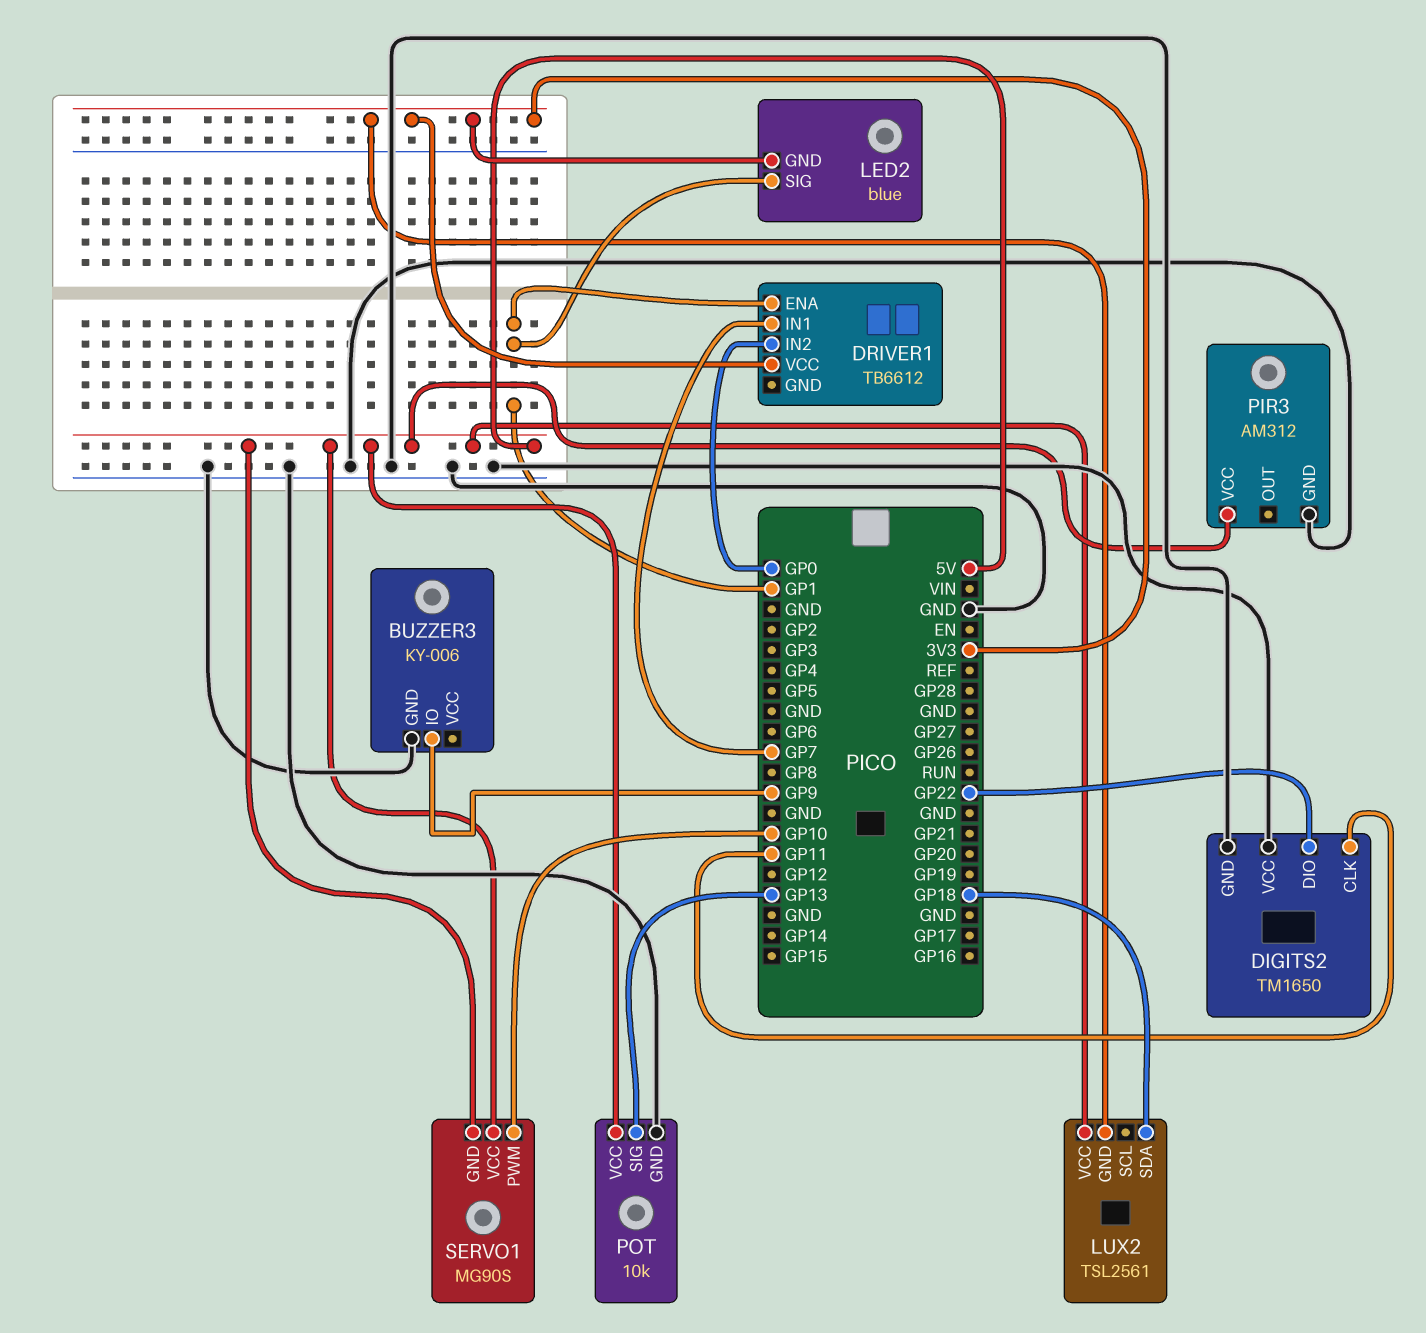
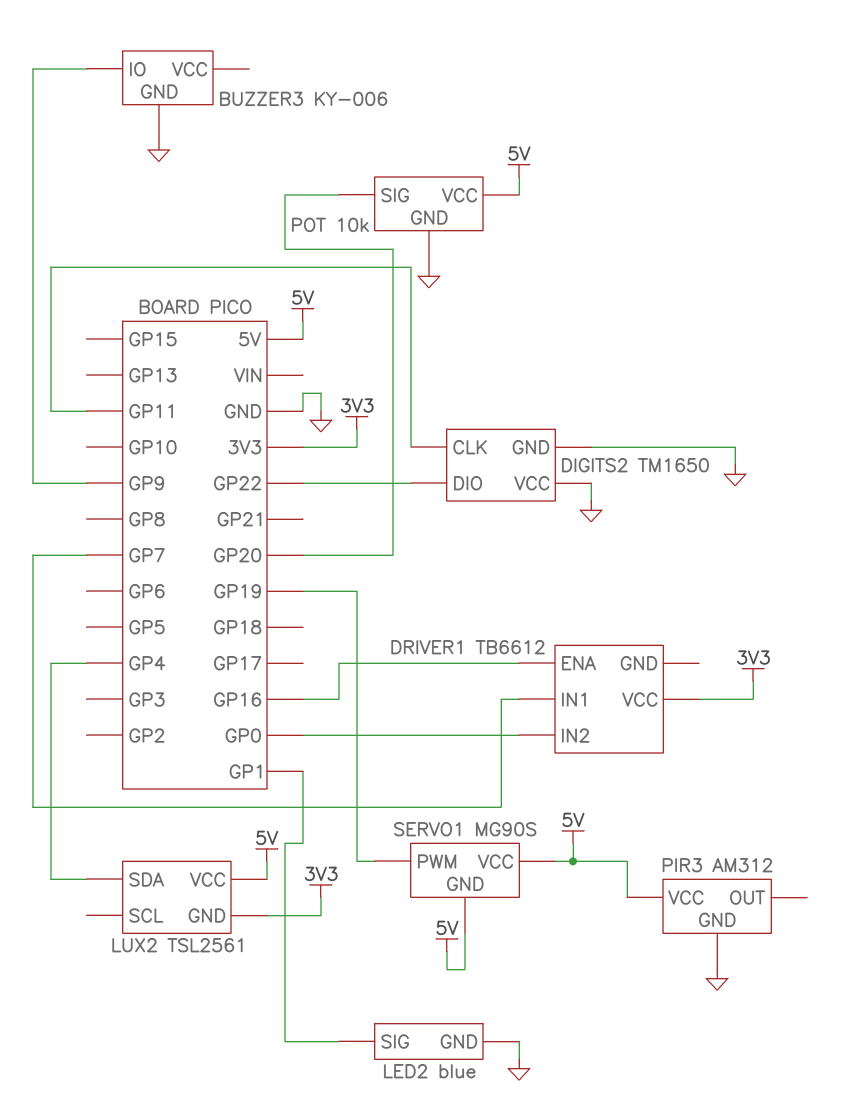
DRIVER1 pin ENA: GP1 -> GP16
LED2 pin GND: 3V3 -> GND
LUX2 pin SDA: GP18 -> GP4
POT pin SIG: GP13 -> GP20
SERVO1 pin PWM: GP10 -> GP19

